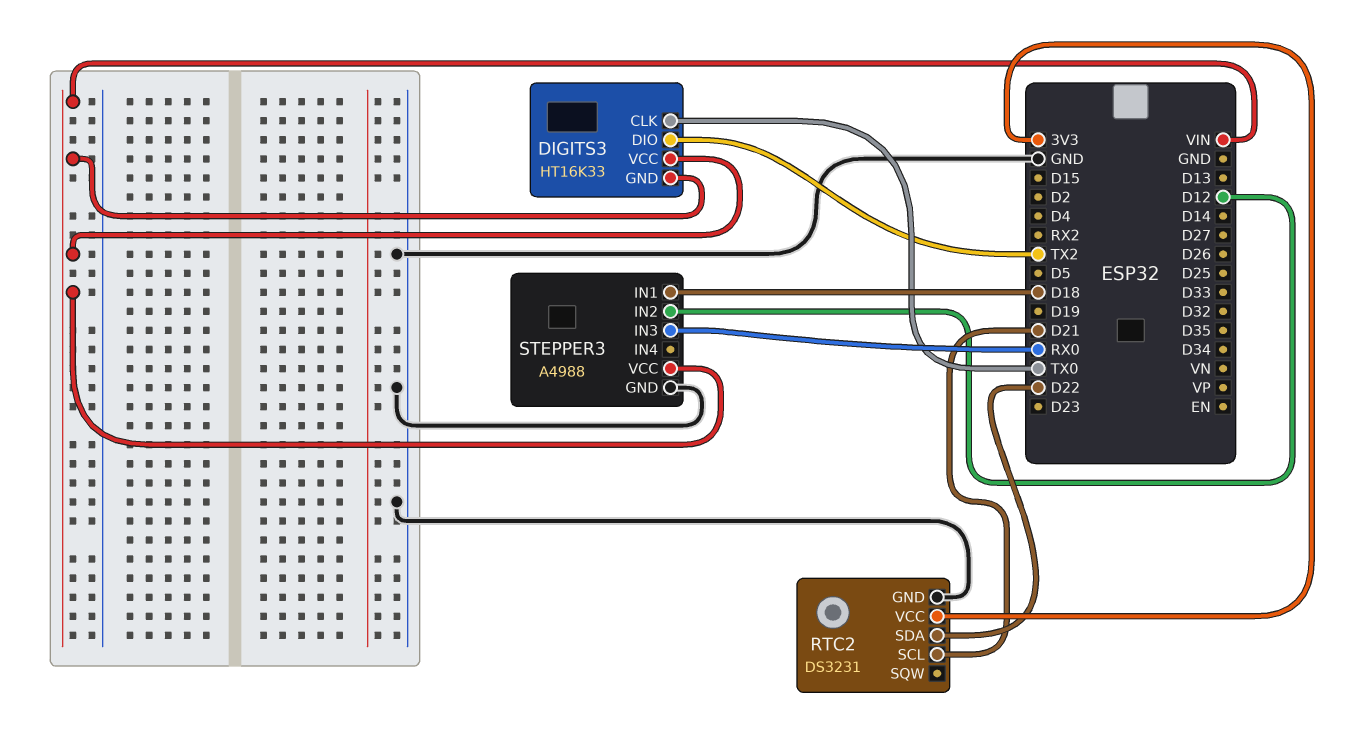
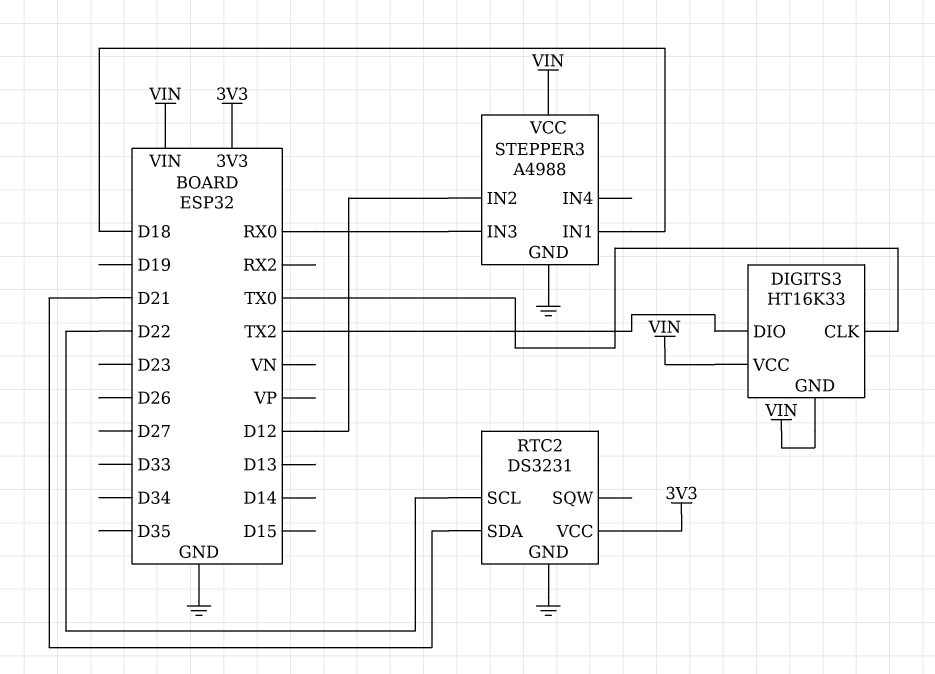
RTC2 pin SCL: D21 -> D22
RTC2 pin SDA: D22 -> D21

